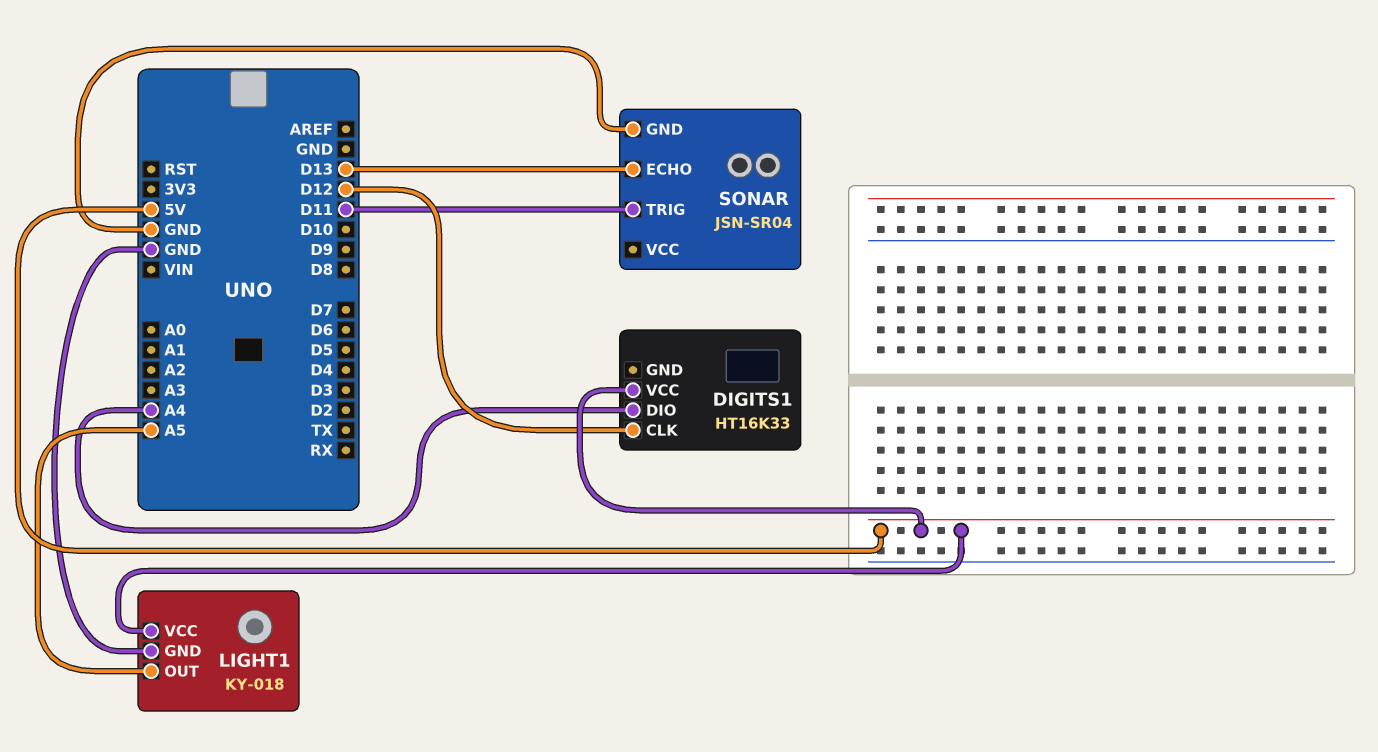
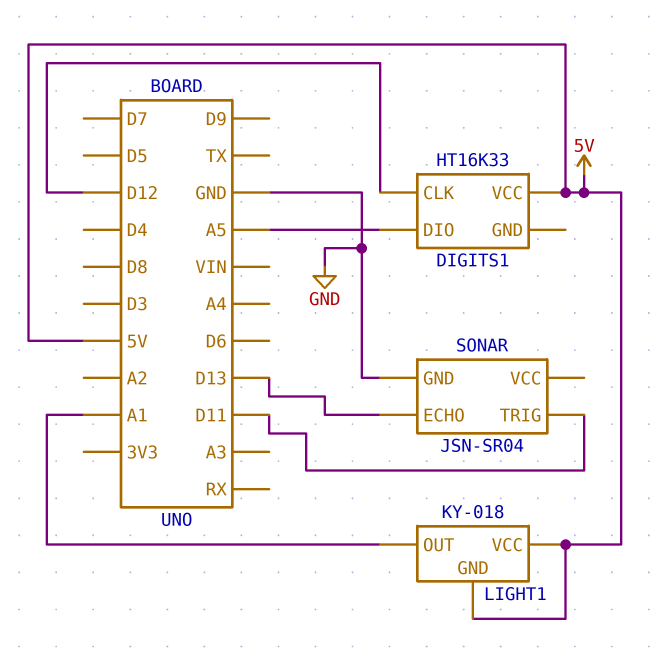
DIGITS1 pin DIO: A4 -> A5
LIGHT1 pin GND: GND -> 5V
LIGHT1 pin OUT: A5 -> A1

